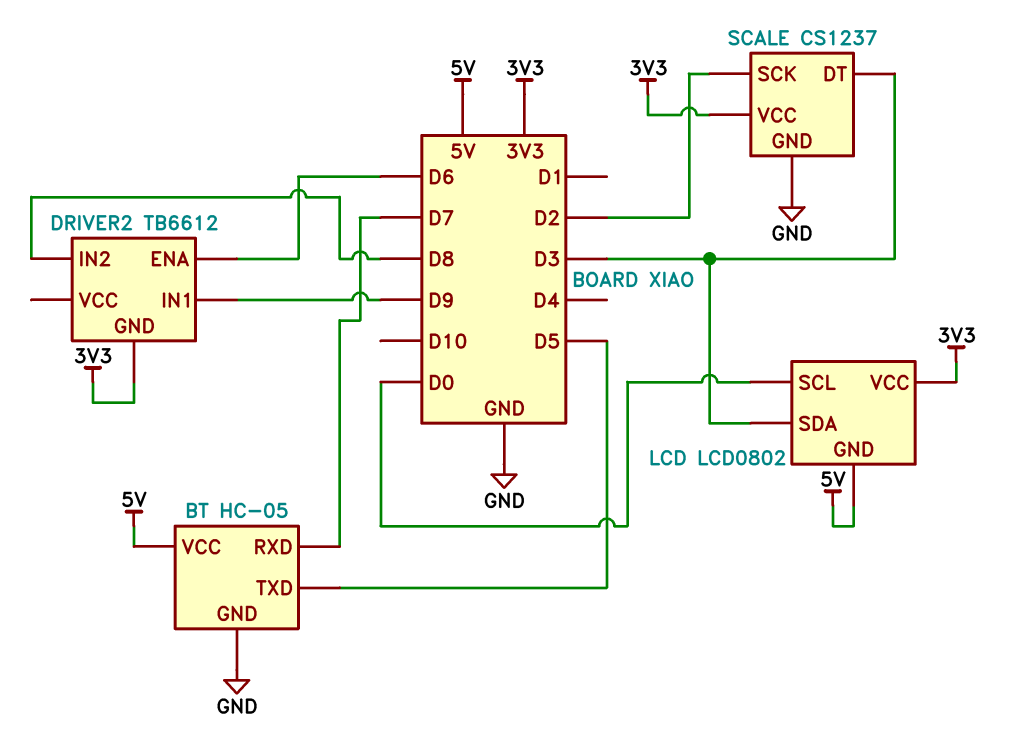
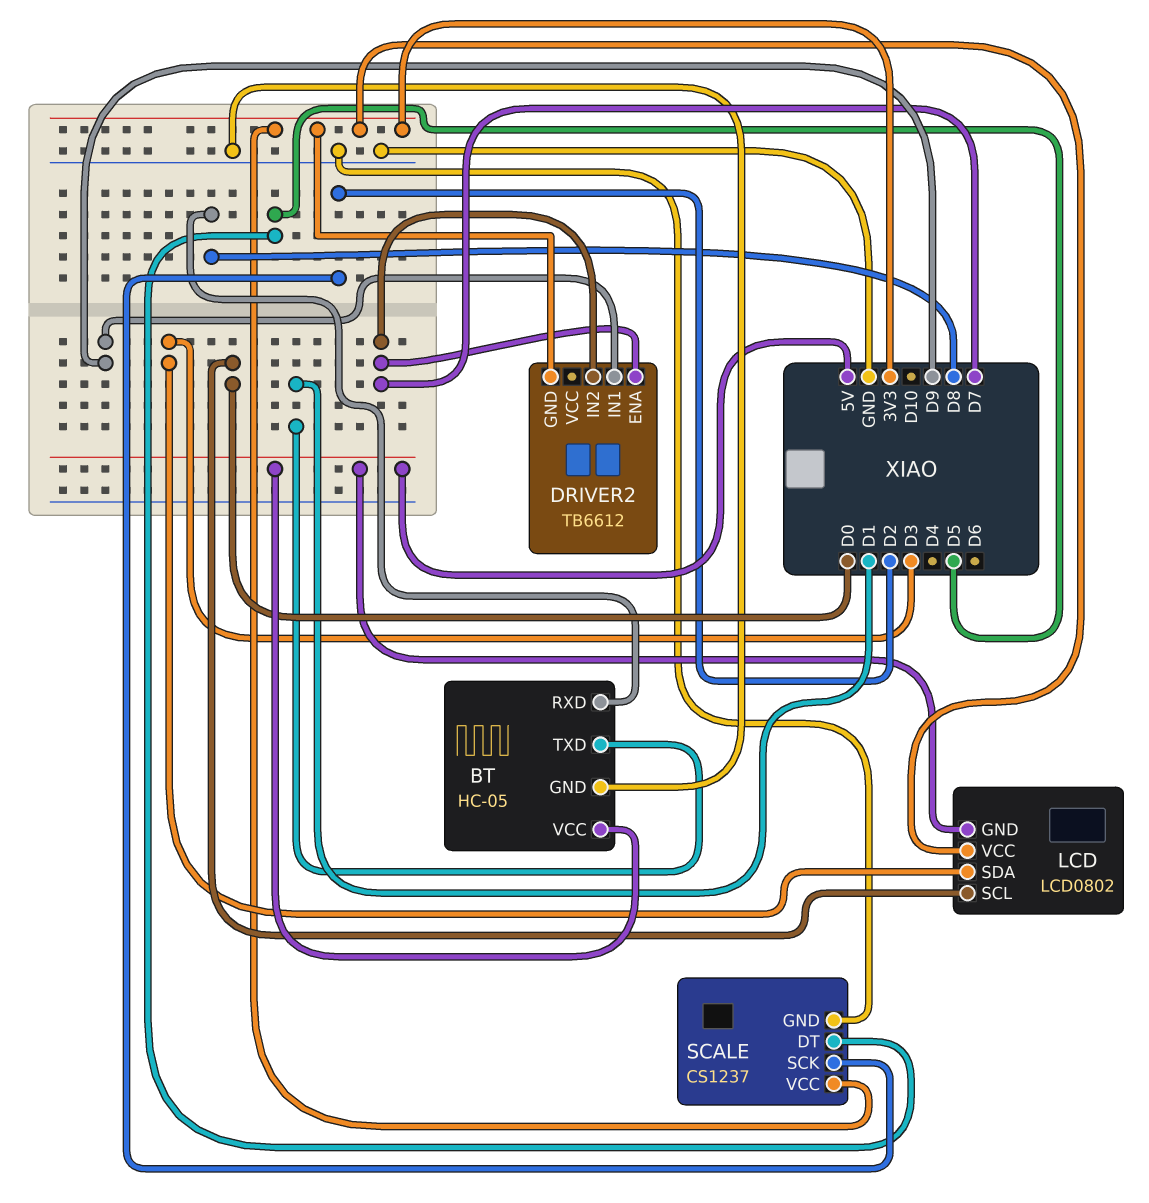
BT pin RXD: D7 -> D8
BT pin TXD: D5 -> D1
DRIVER2 pin ENA: D6 -> D7
DRIVER2 pin IN2: D8 -> D7
SCALE pin DT: D3 -> D5

